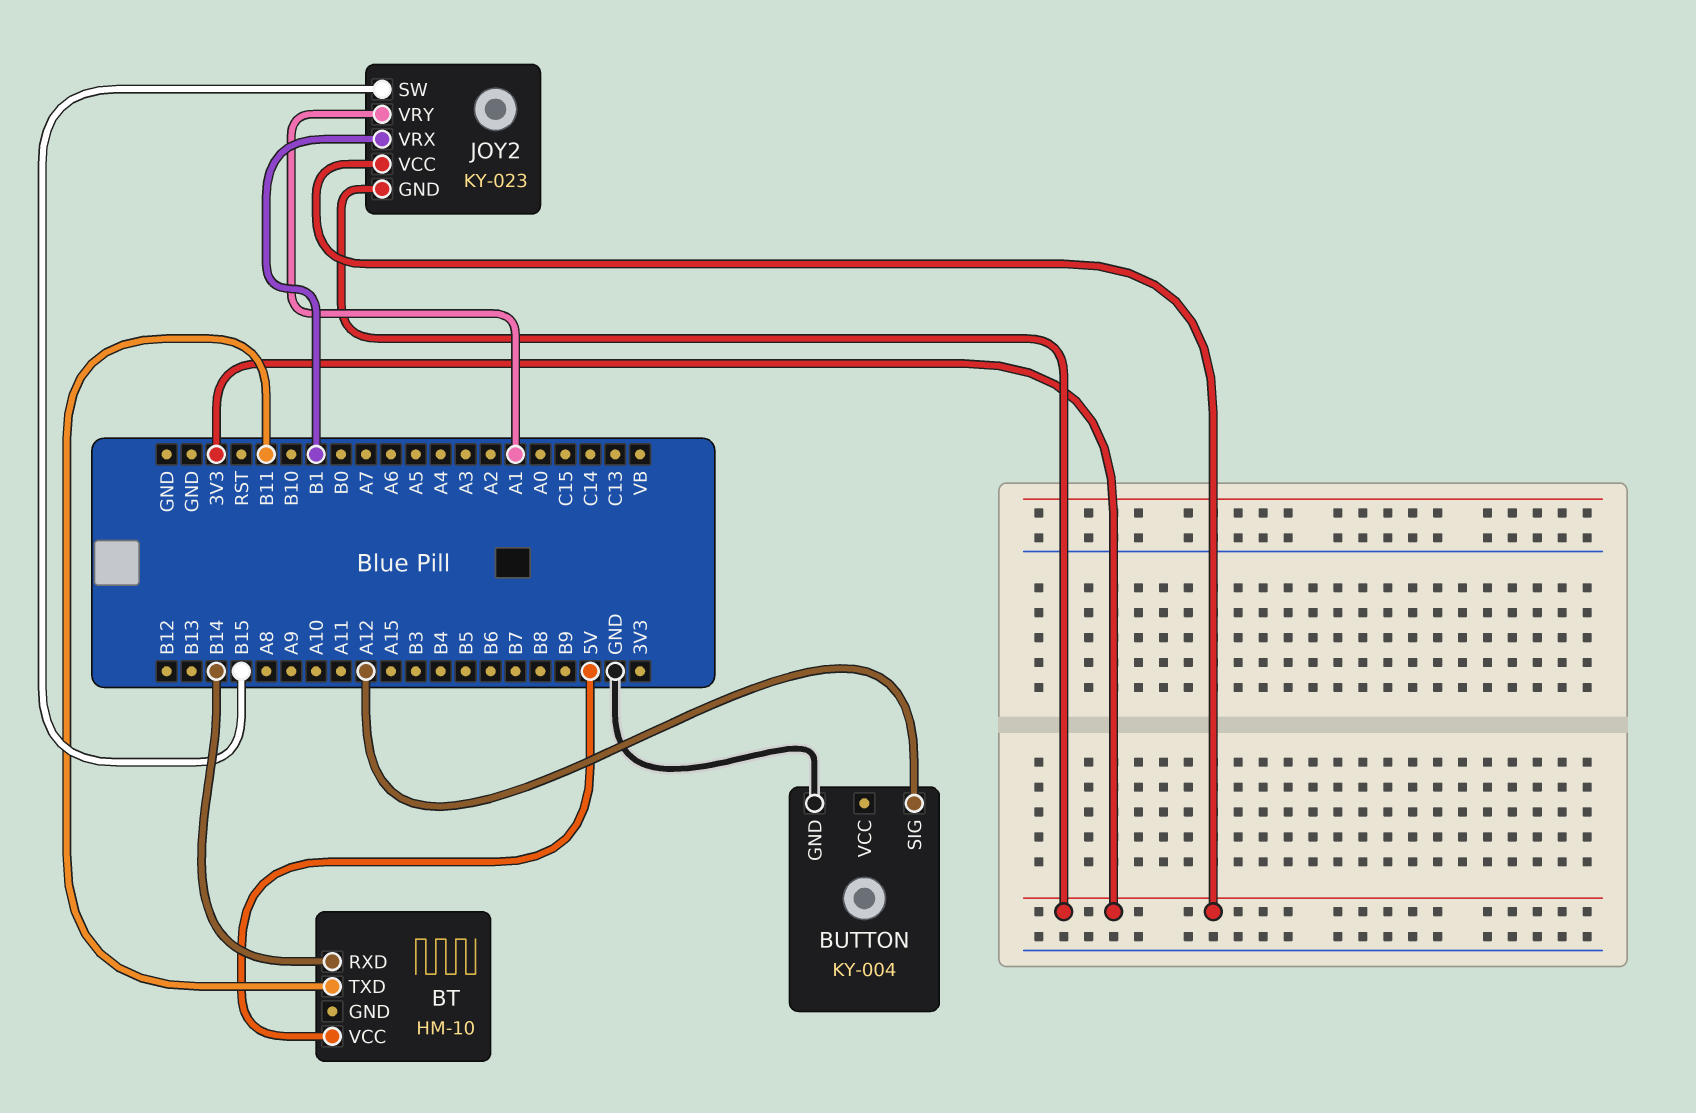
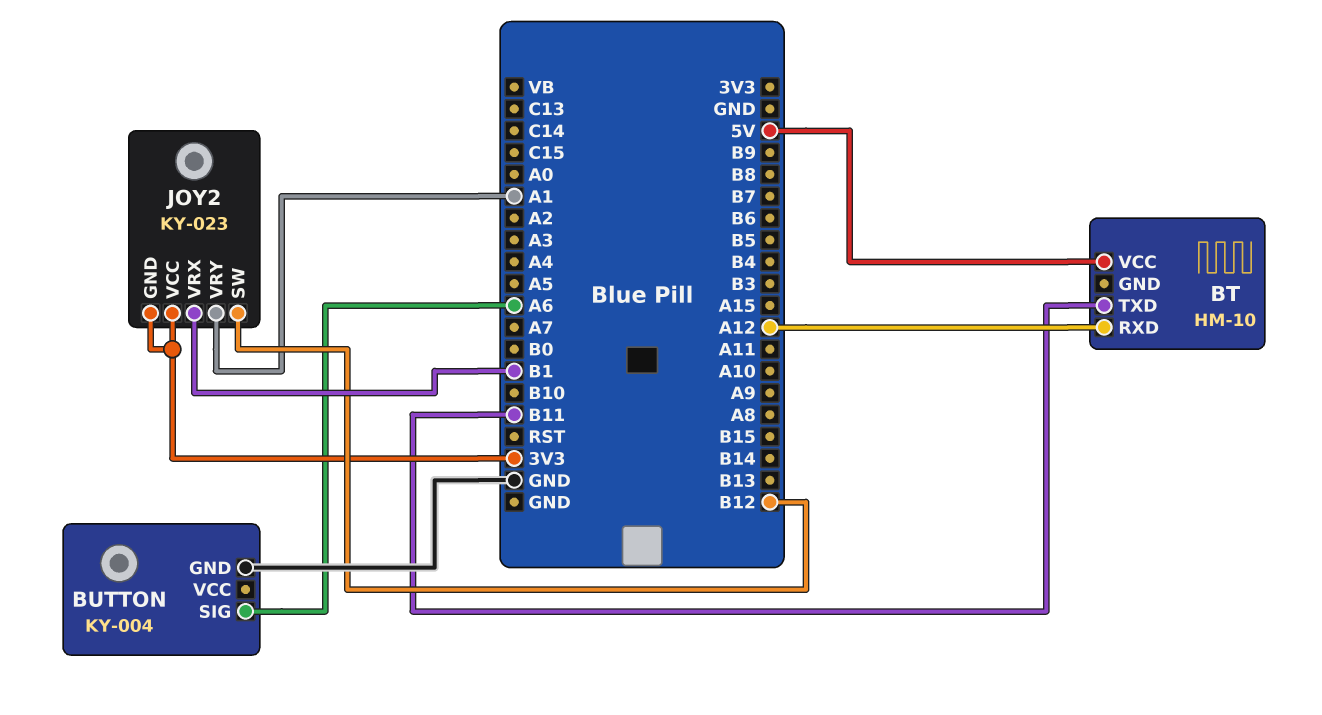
BT pin RXD: B14 -> A12
BUTTON pin SIG: A12 -> A6
JOY2 pin SW: B15 -> B12

